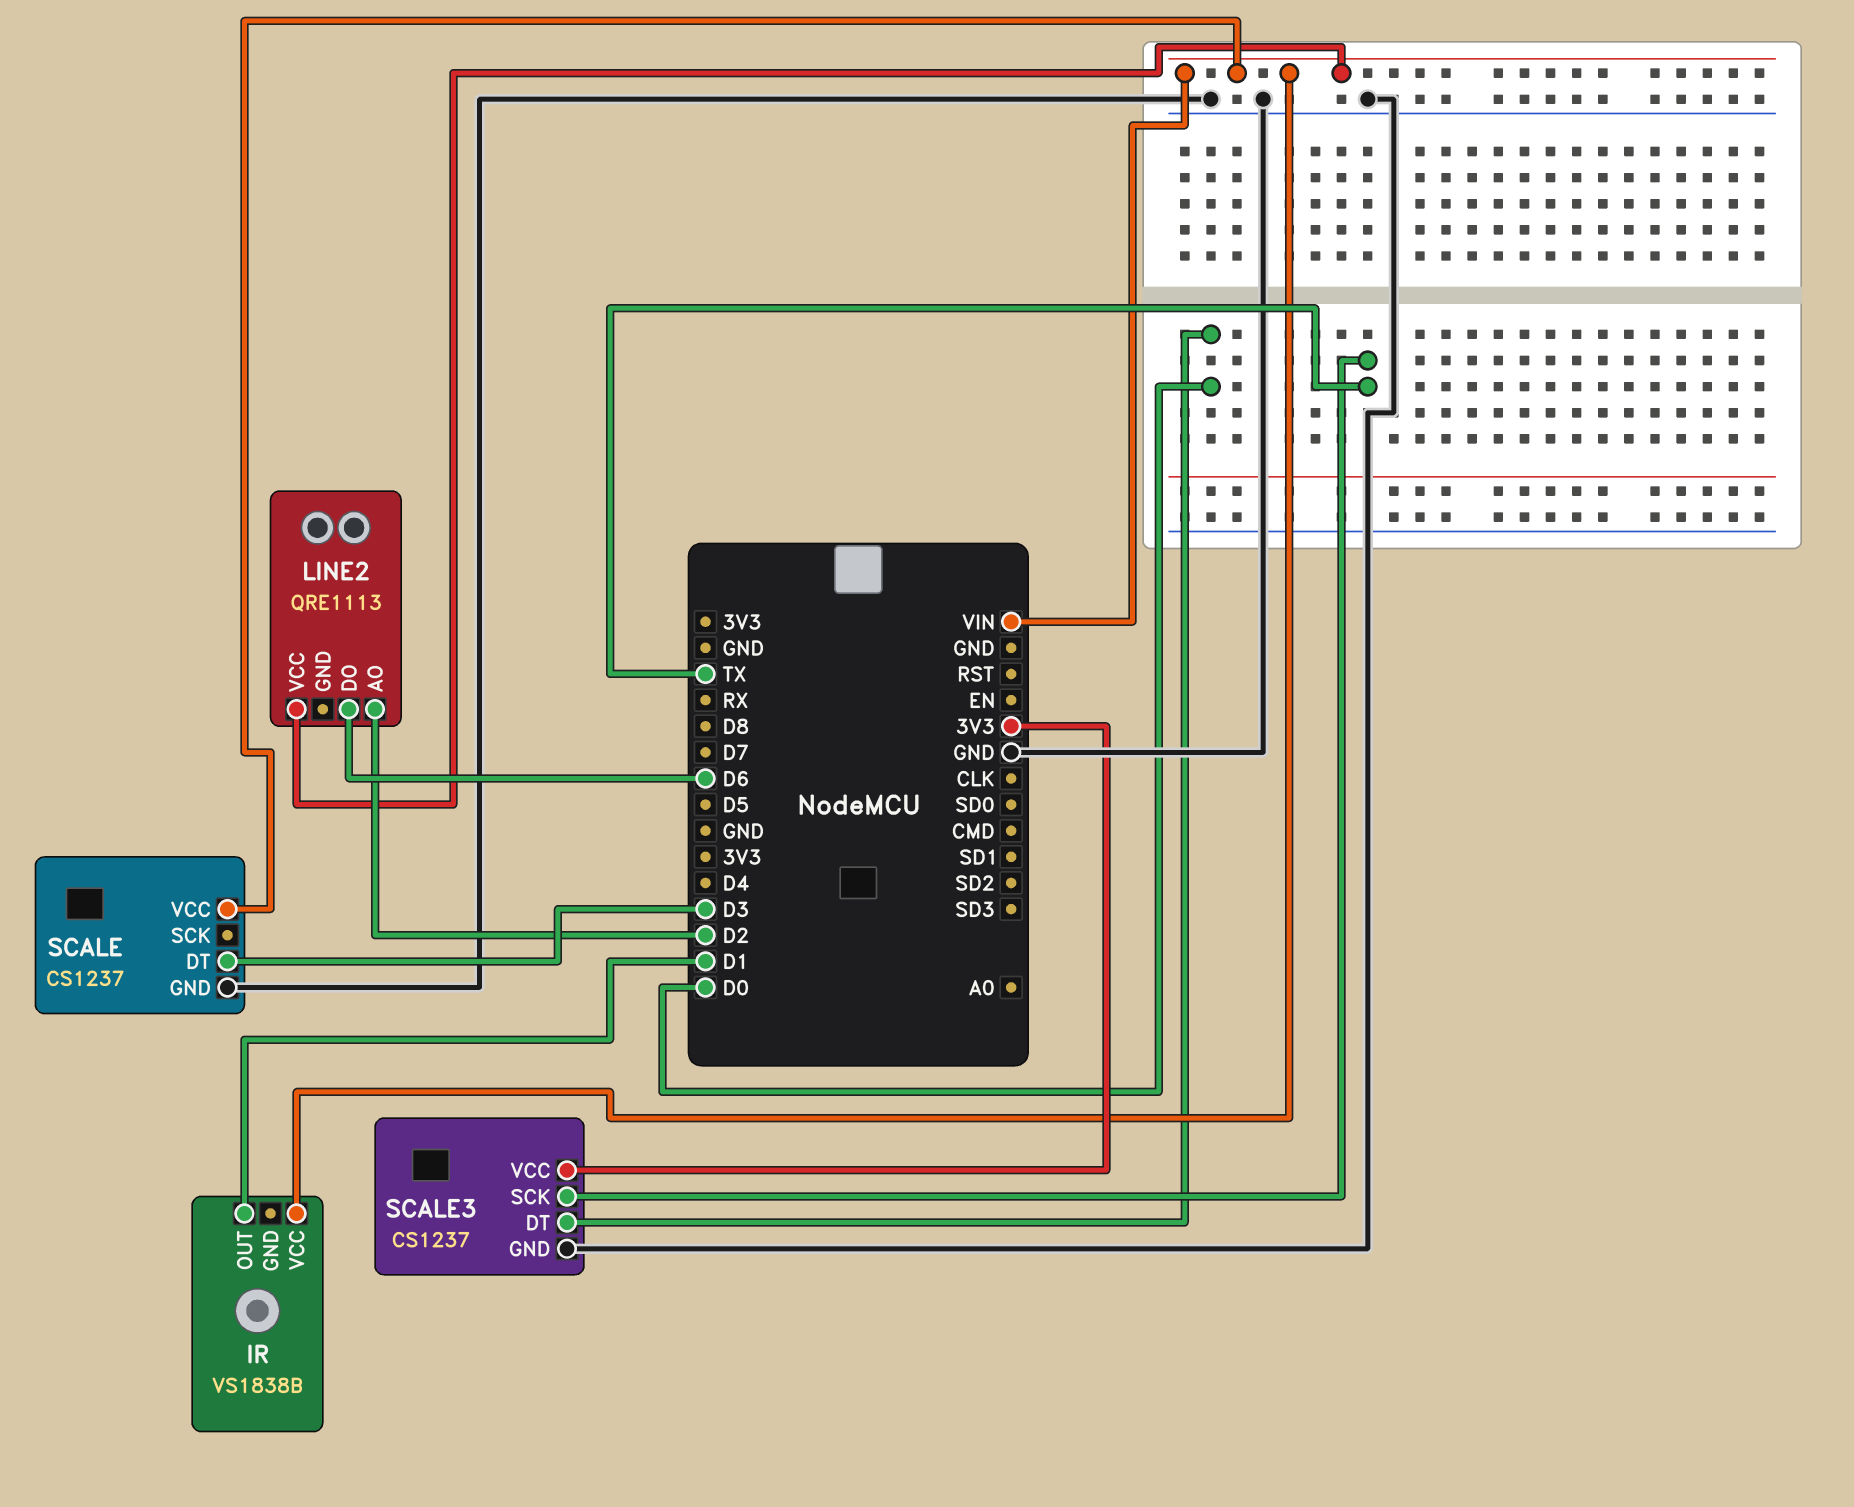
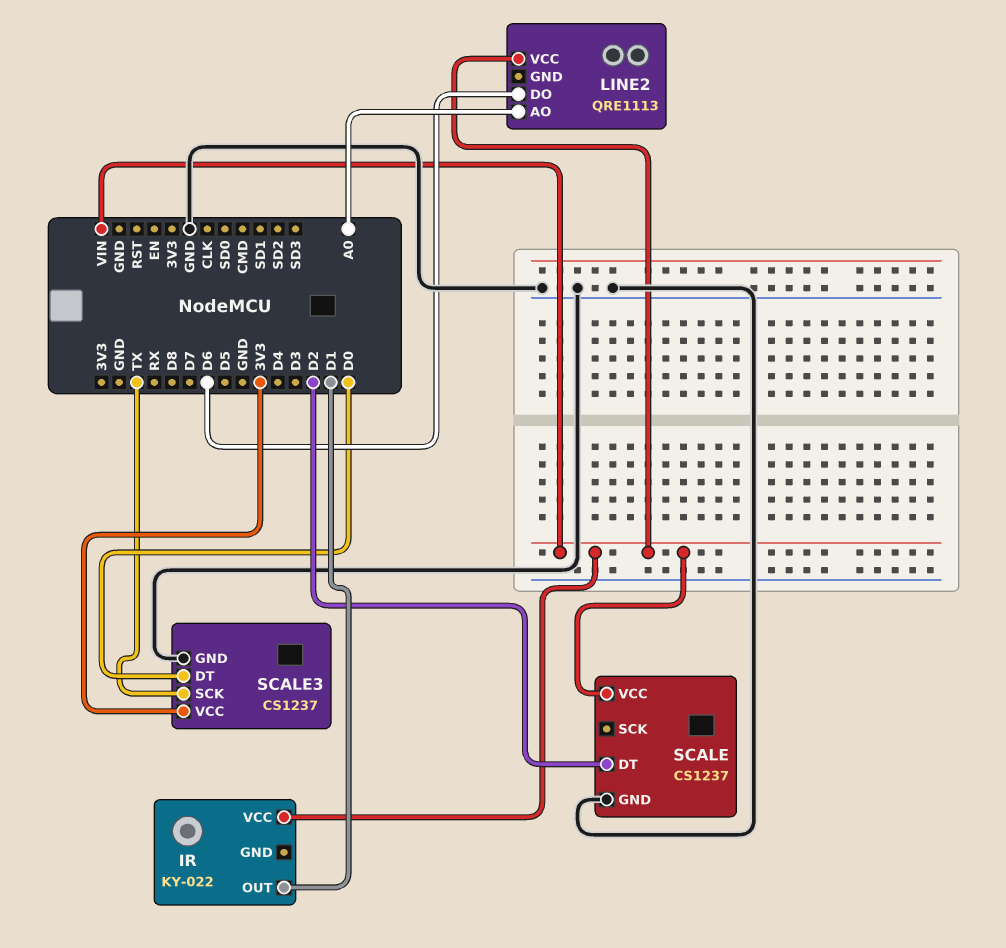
IR: VS1838B -> KY-022
LINE2 pin AO: D2 -> A0
SCALE pin DT: D3 -> D2

